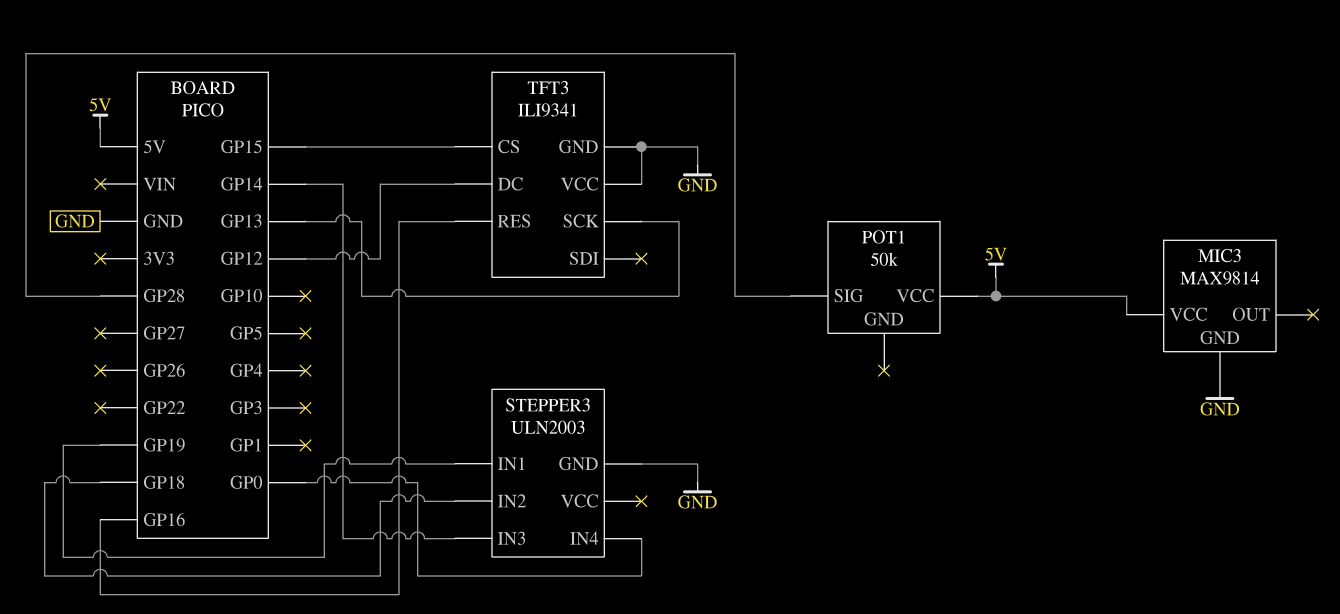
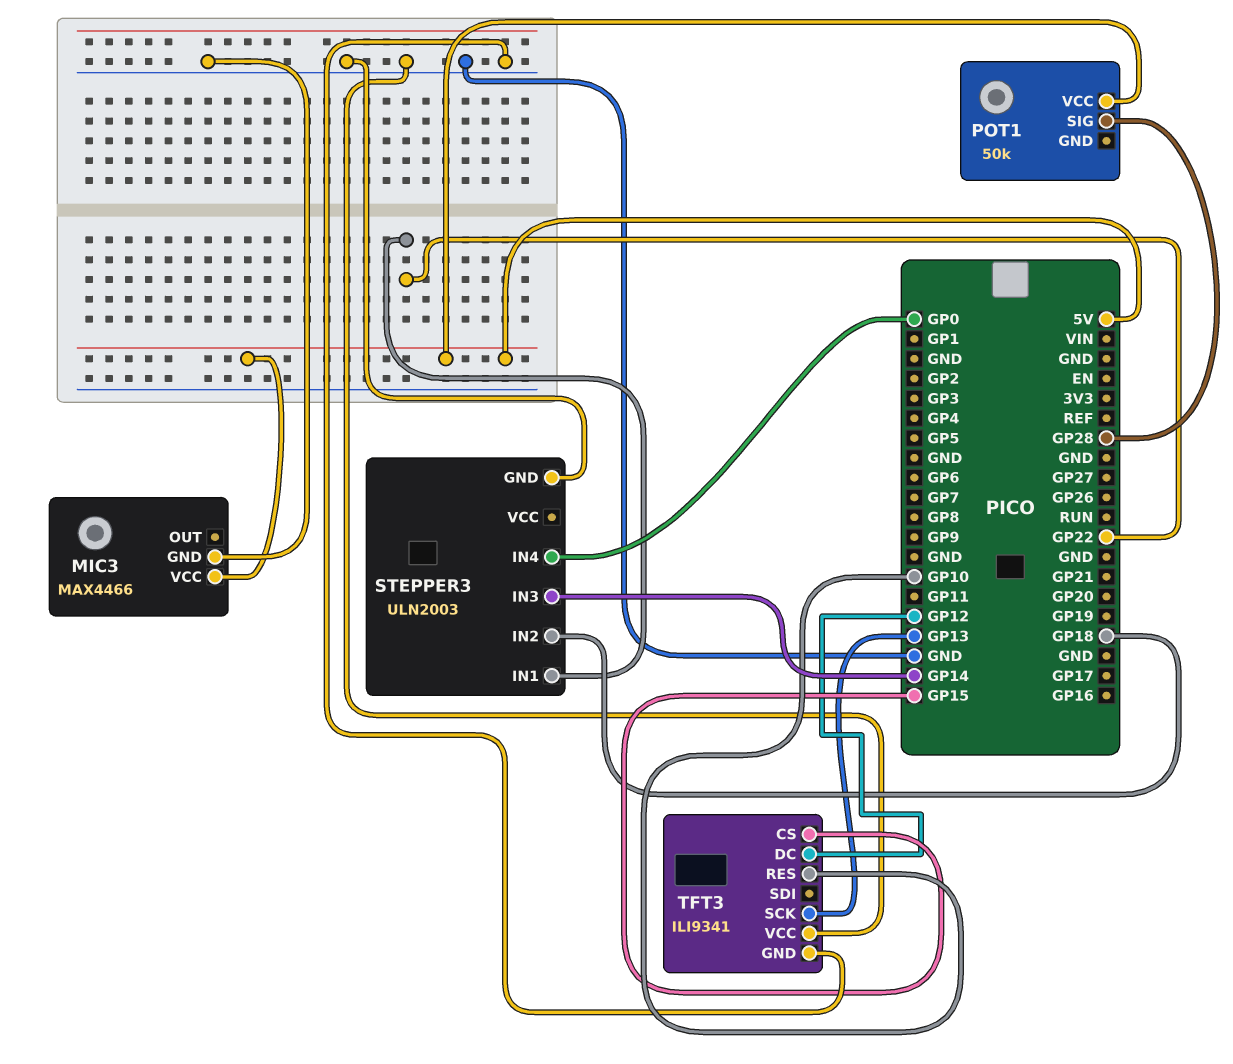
MIC3: MAX9814 -> MAX4466
STEPPER3 pin IN1: GP19 -> GP22
TFT3 pin RES: GP16 -> GP10

